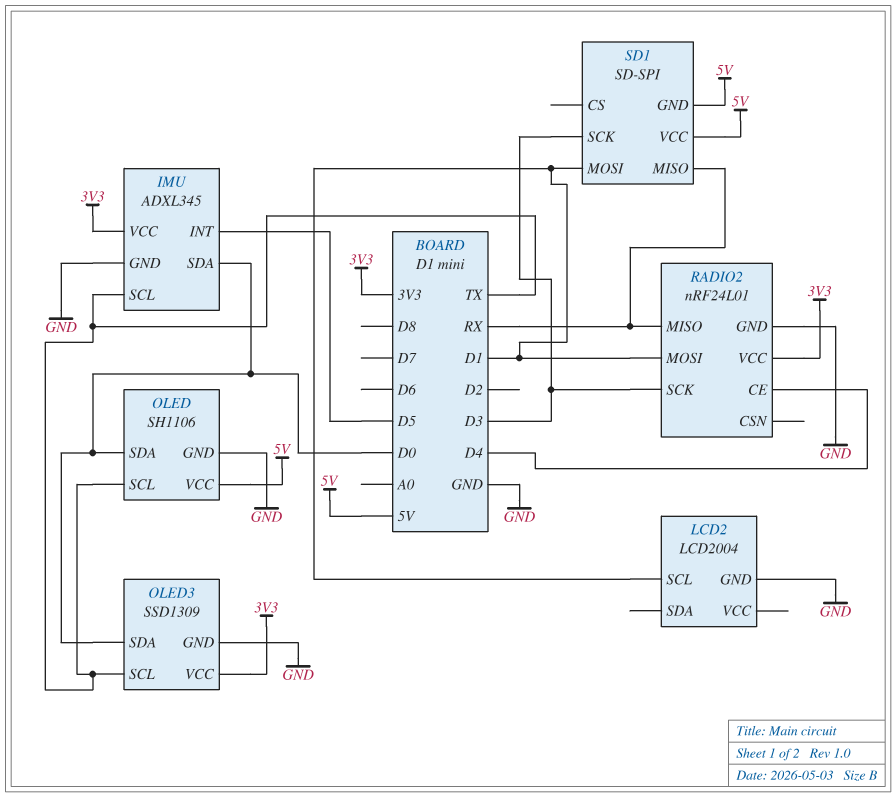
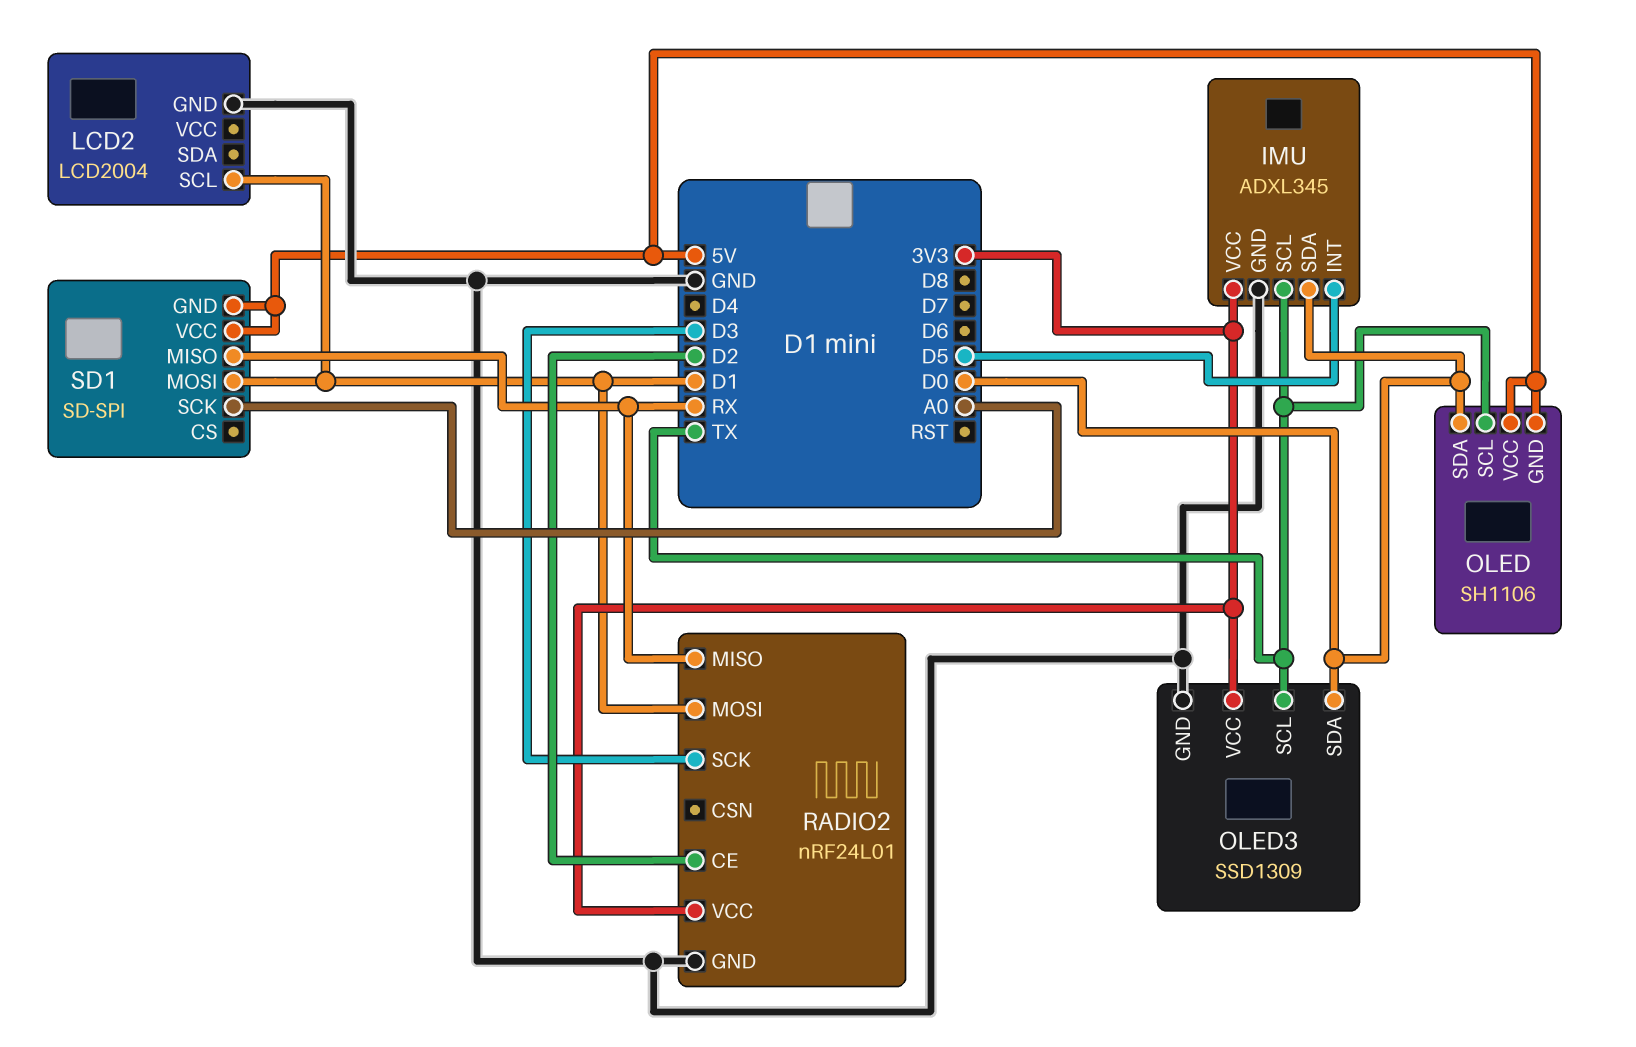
OLED pin GND: GND -> 5V
RADIO2 pin CE: D4 -> D2
SD1 pin SCK: D3 -> A0

